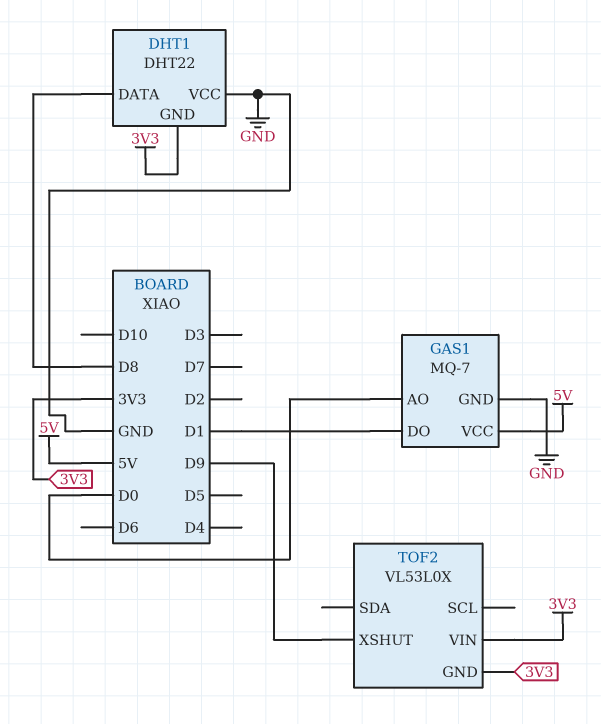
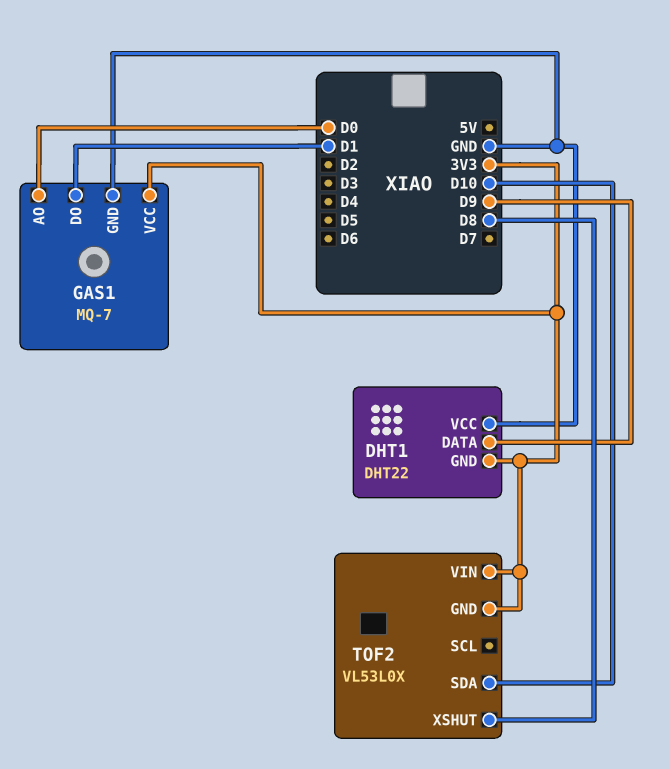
DHT1 pin DATA: D8 -> D9
GAS1 pin VCC: 5V -> 3V3
TOF2 pin SDA: none -> D10
TOF2 pin XSHUT: D9 -> D8

